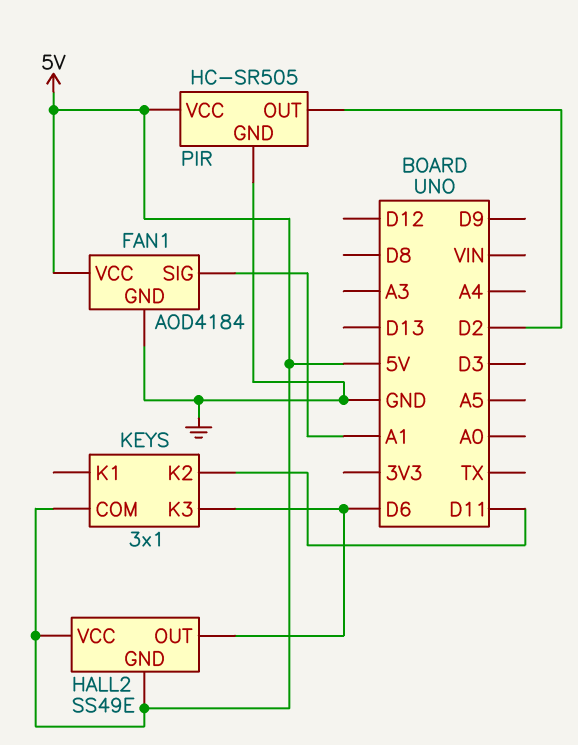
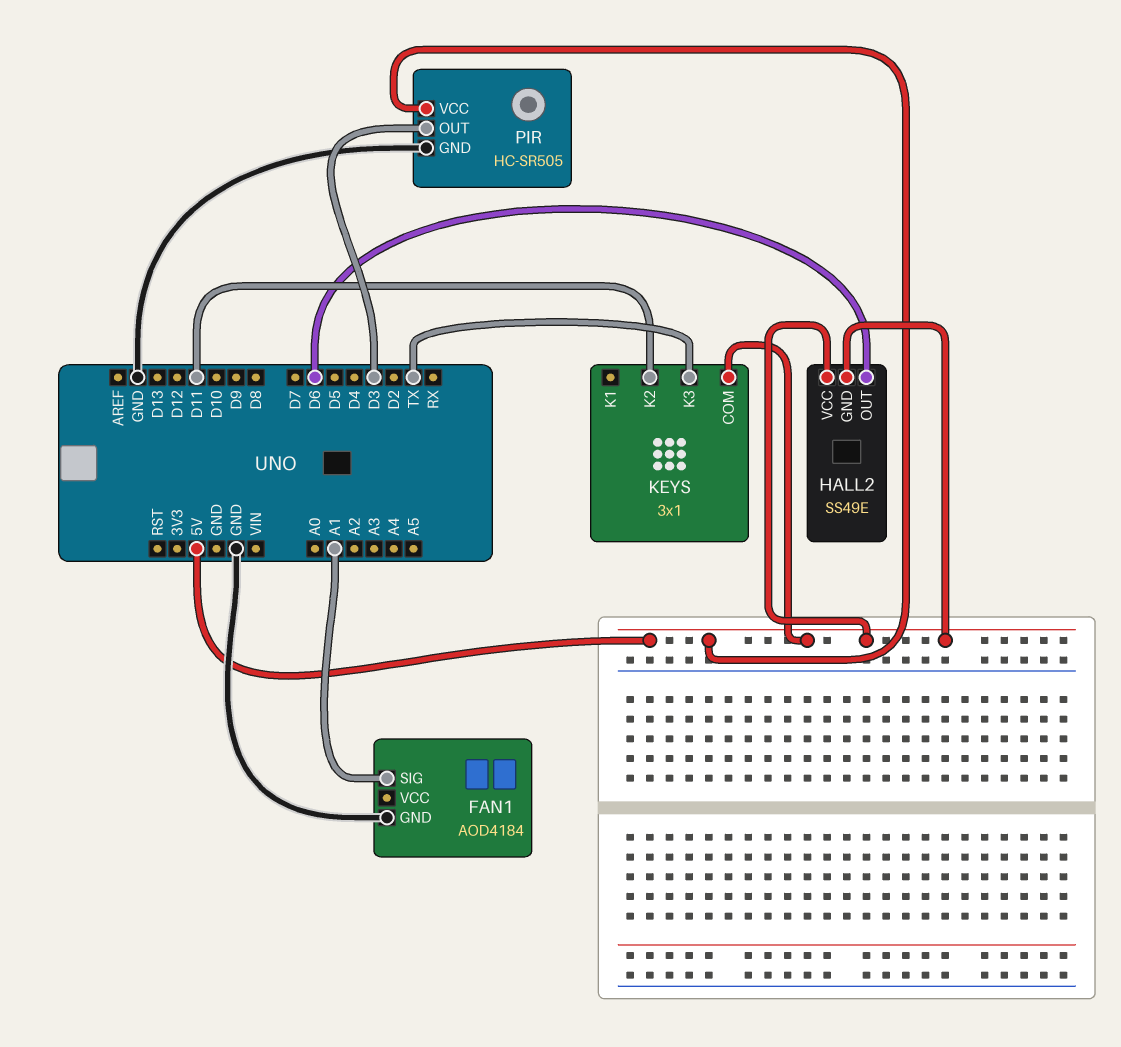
FAN1 pin VCC: 5V -> none
KEYS pin K3: D6 -> TX
PIR pin OUT: D2 -> D3

